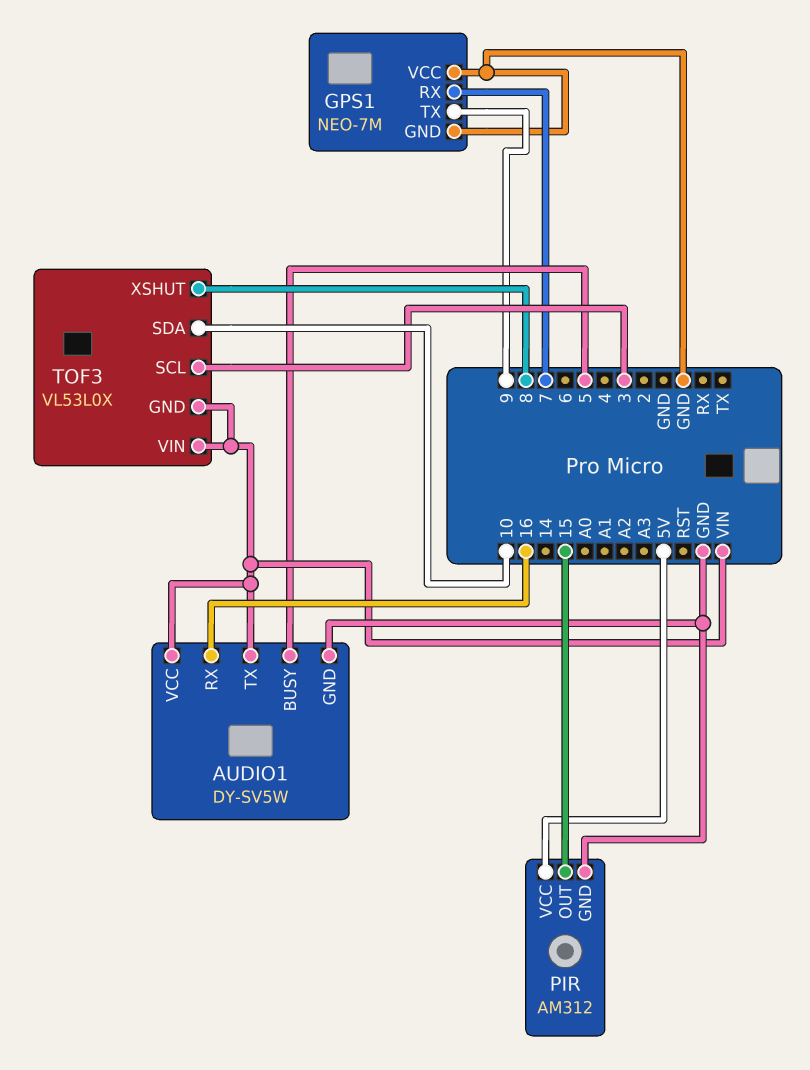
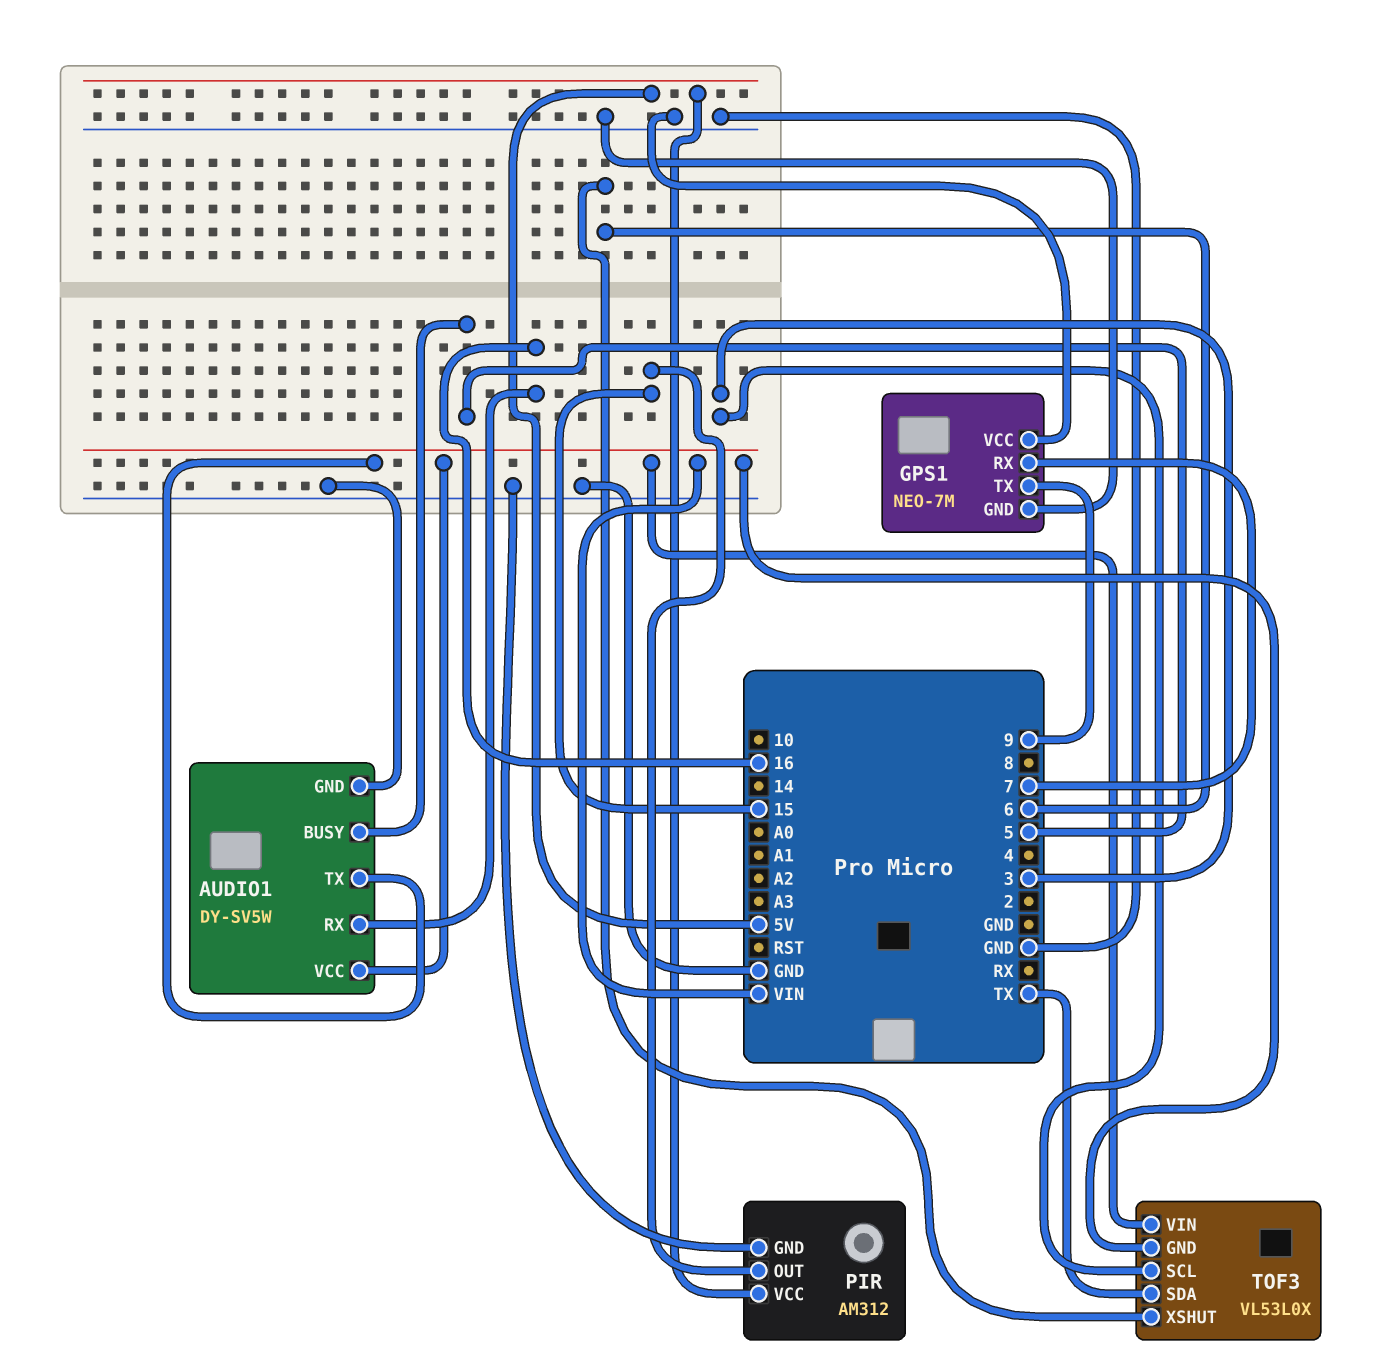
TOF3 pin SDA: 10 -> TX
TOF3 pin XSHUT: 8 -> 6

